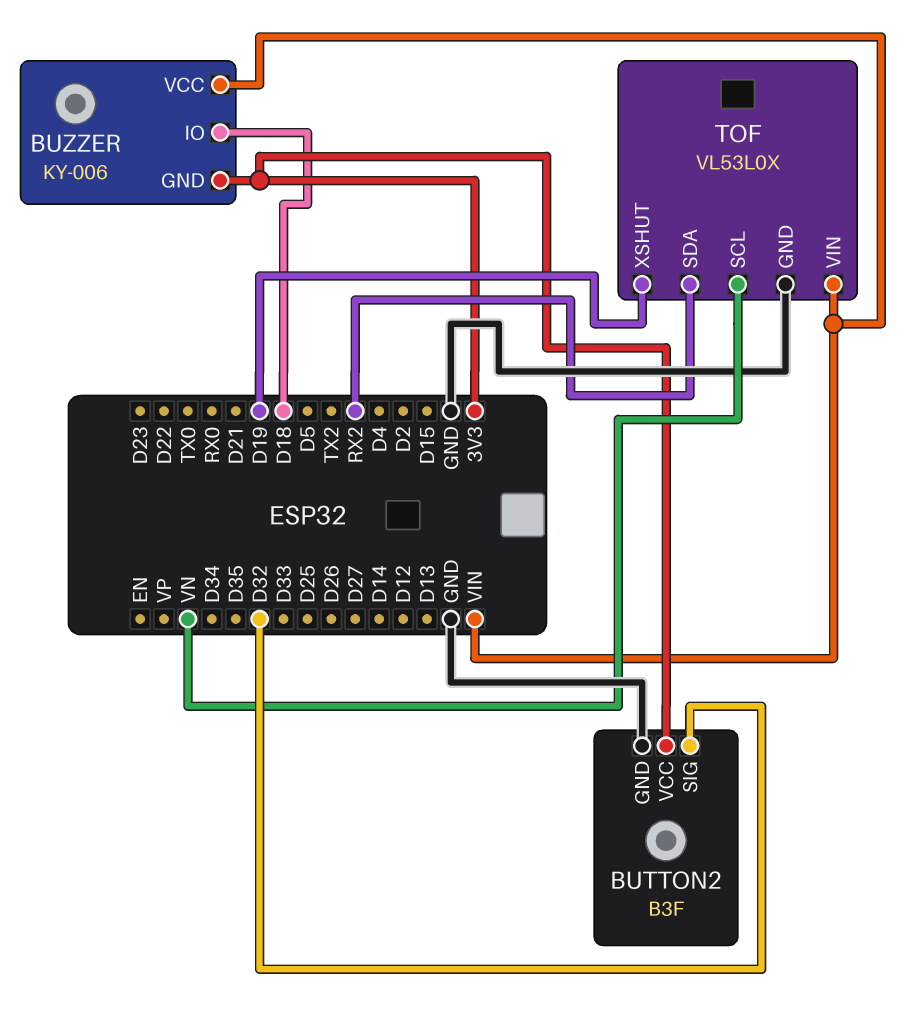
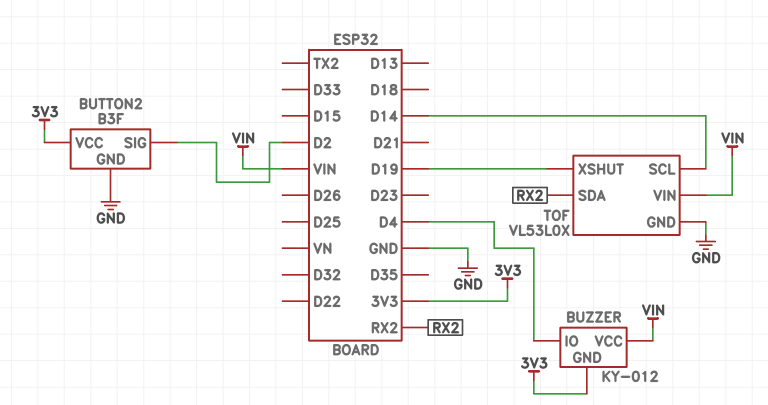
BUTTON2 pin SIG: D32 -> D2
BUZZER: KY-006 -> KY-012
BUZZER pin IO: D18 -> D4
TOF pin SCL: VN -> D14

